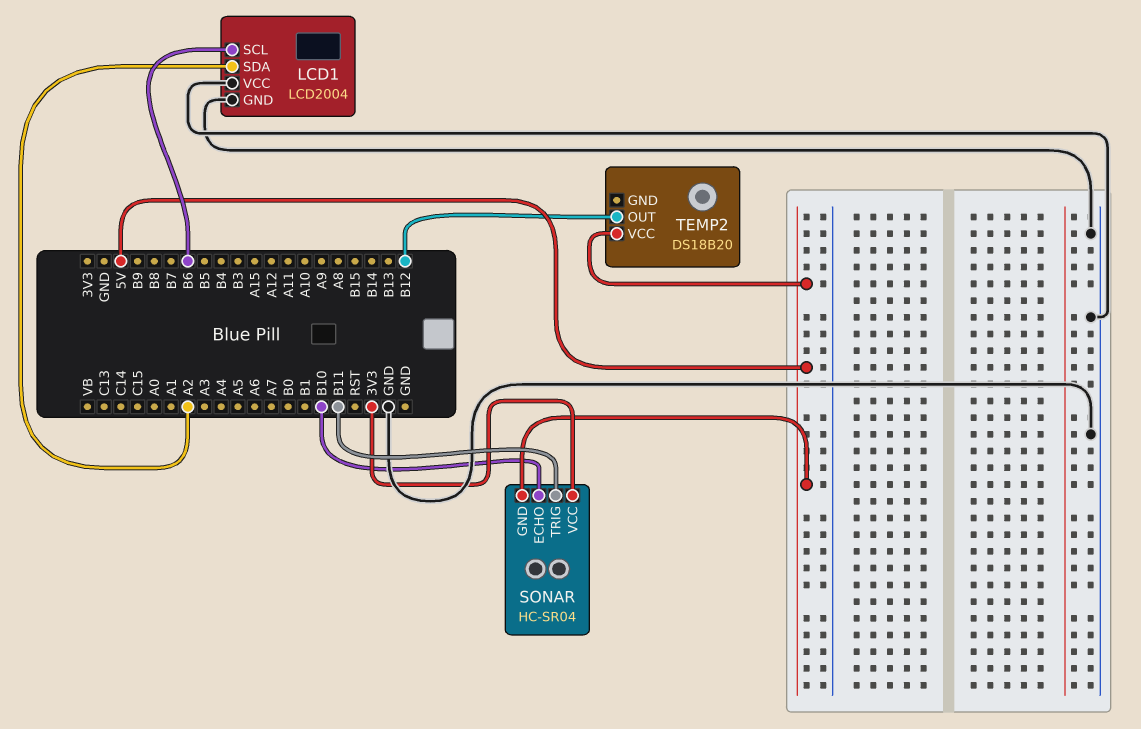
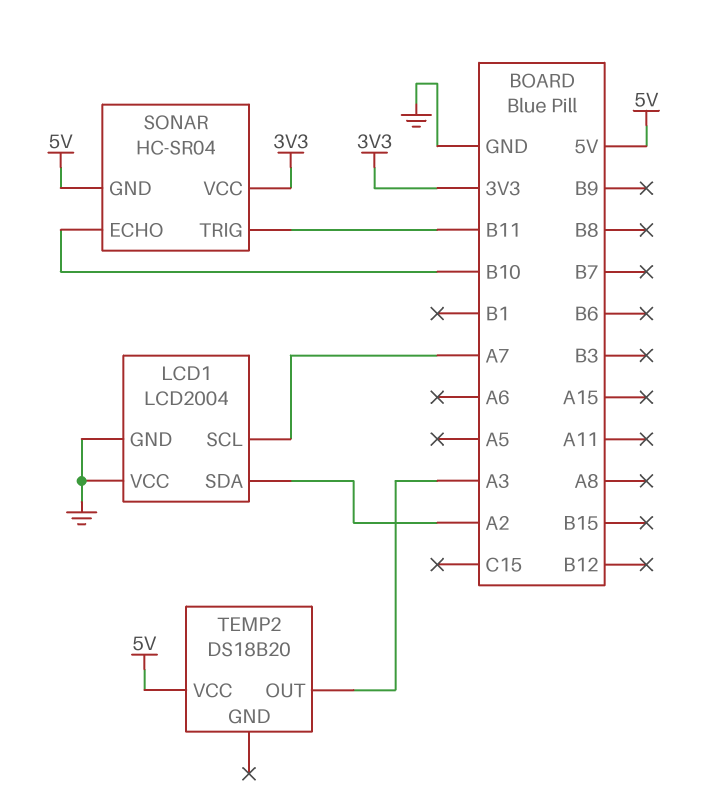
LCD1 pin SCL: B6 -> A7
TEMP2 pin OUT: B12 -> A3

